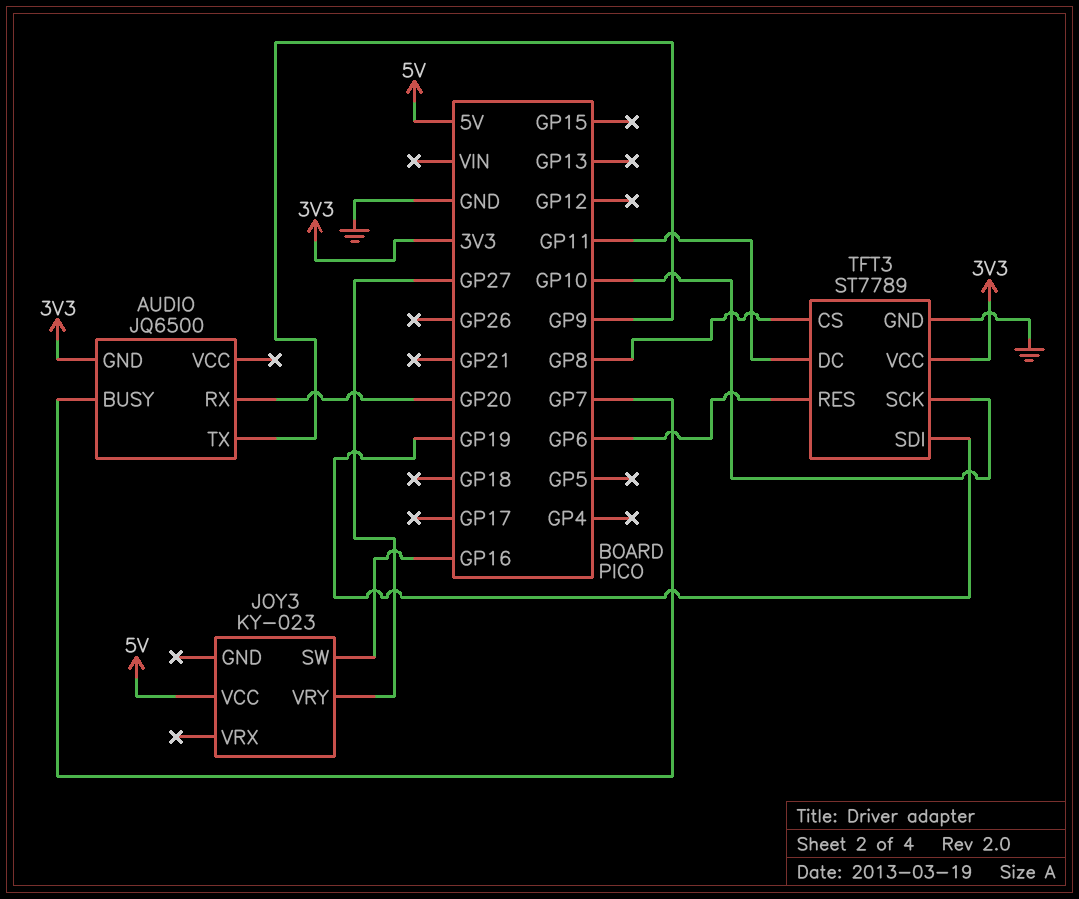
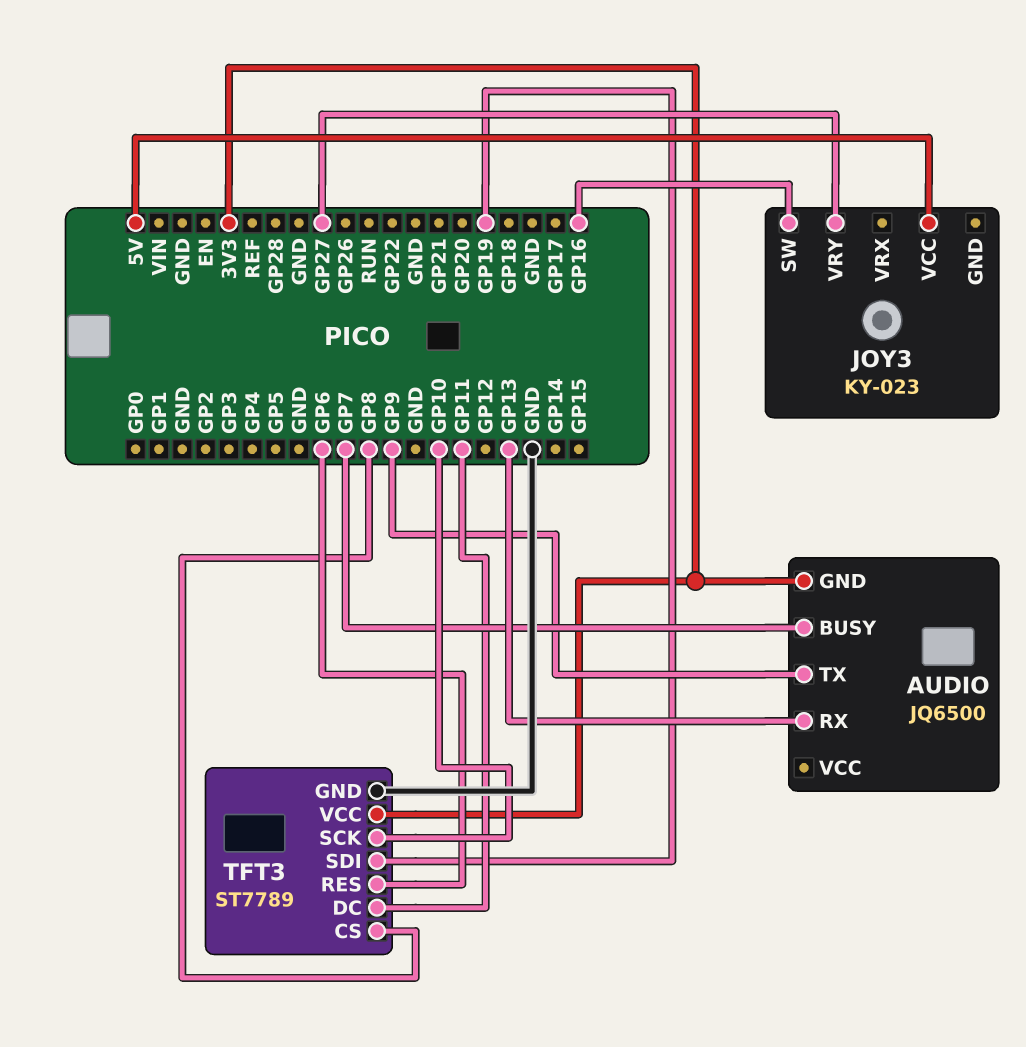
AUDIO pin RX: GP20 -> GP13

